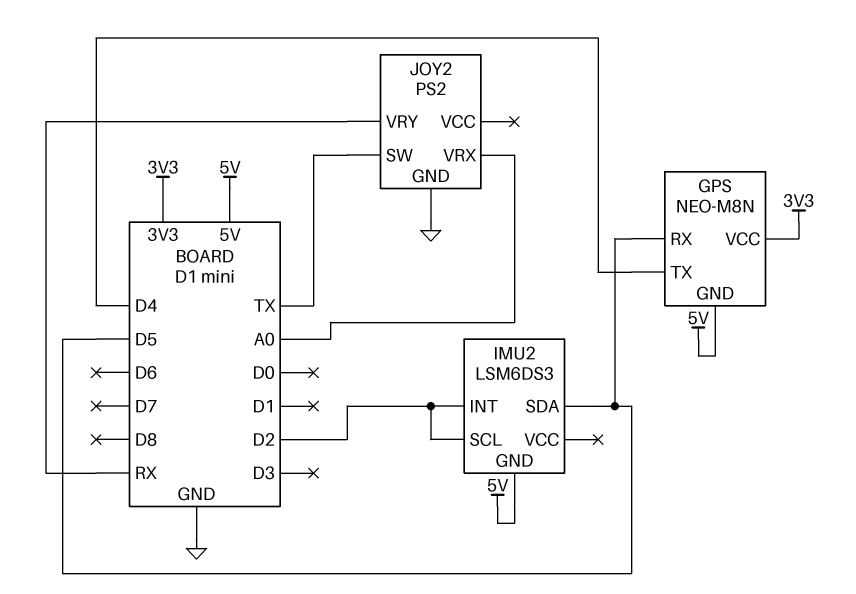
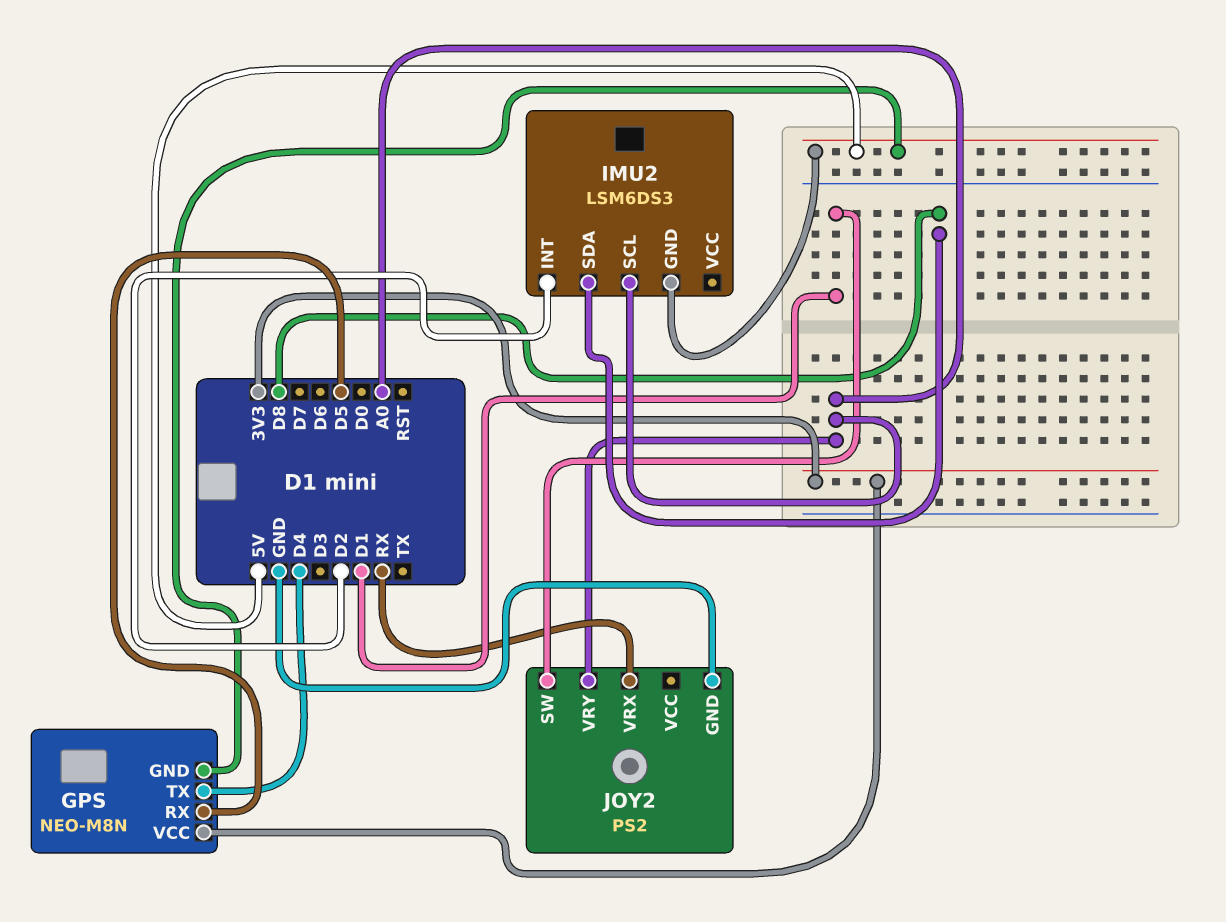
IMU2 pin SCL: D2 -> A0
IMU2 pin SDA: D5 -> D8
JOY2 pin SW: TX -> D1
JOY2 pin VRX: A0 -> RX
JOY2 pin VRY: RX -> A0

